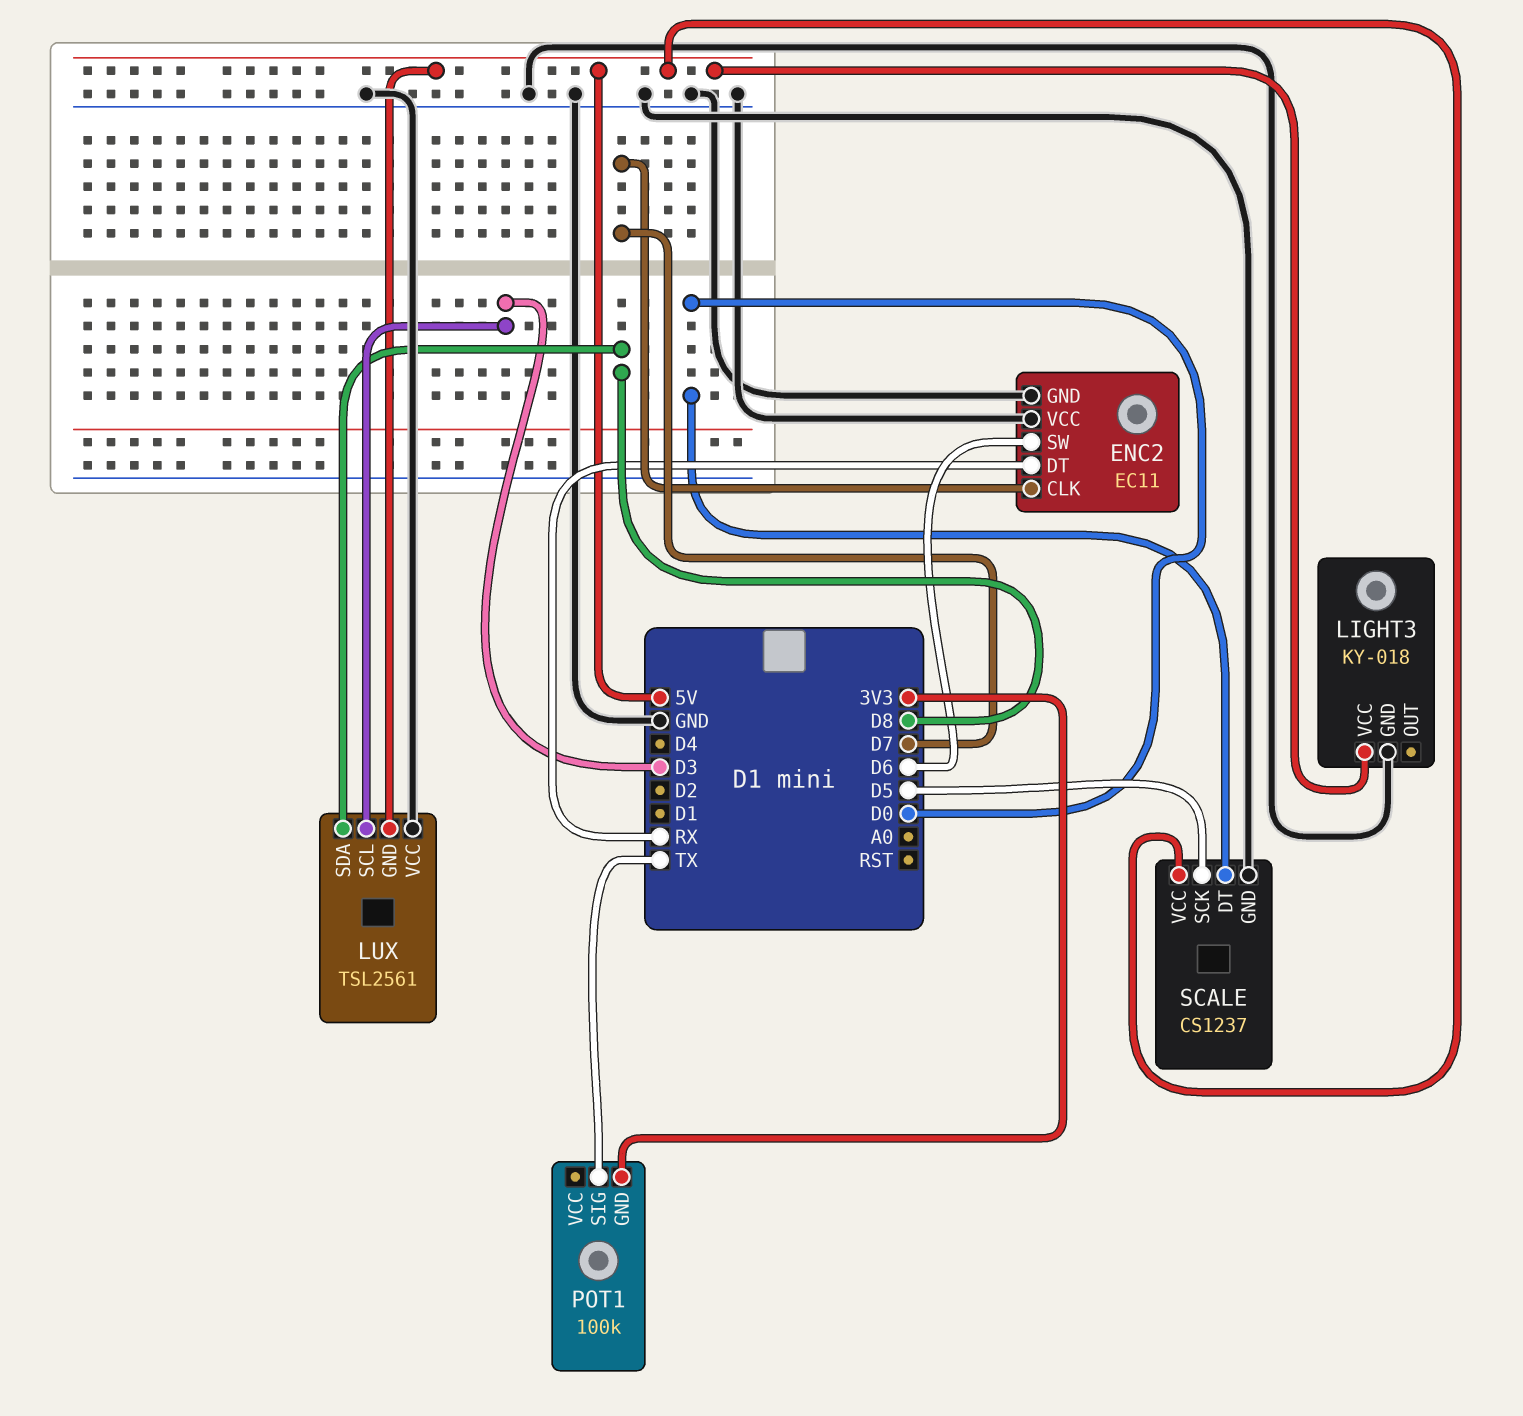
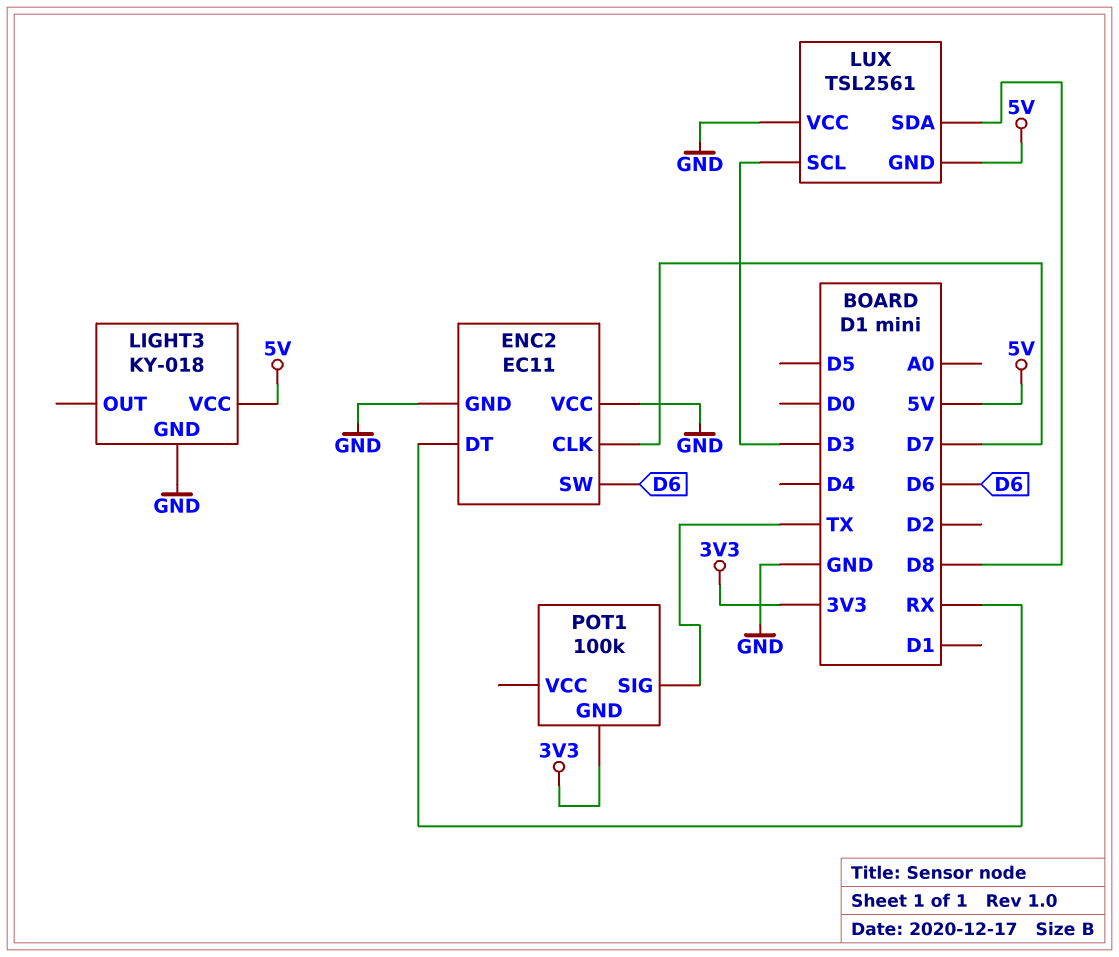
SCALE: CS1237 -> none
SCALE pin DT: D0 -> none
SCALE pin GND: GND -> none
SCALE pin SCK: D5 -> none
SCALE pin VCC: 5V -> none

